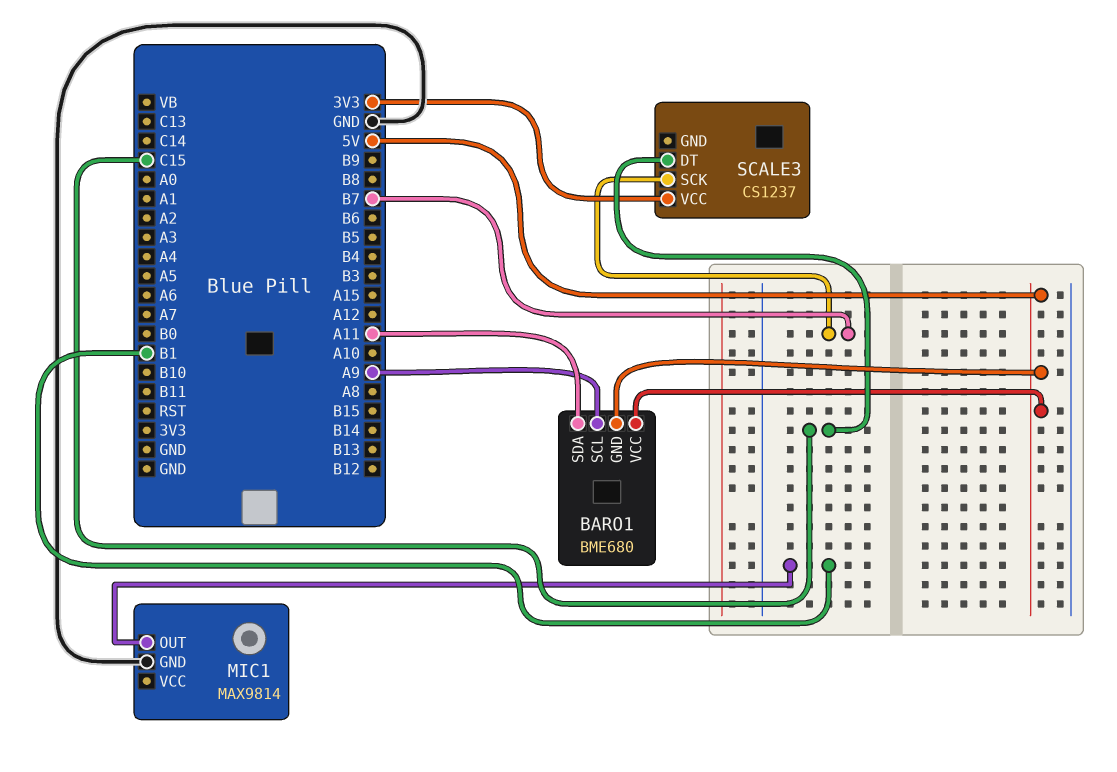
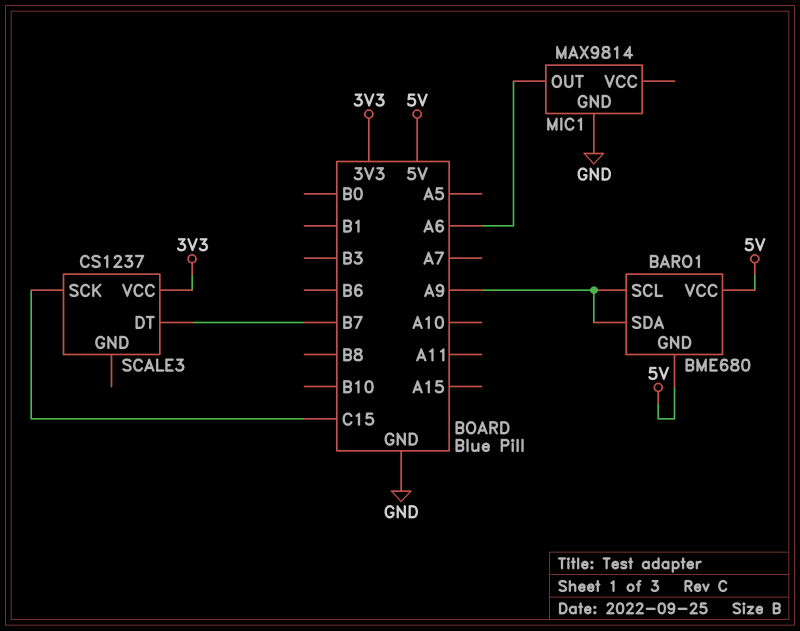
BARO1 pin SDA: A11 -> A9
MIC1 pin OUT: B1 -> A6
SCALE3 pin DT: C15 -> B7
SCALE3 pin SCK: B7 -> C15

